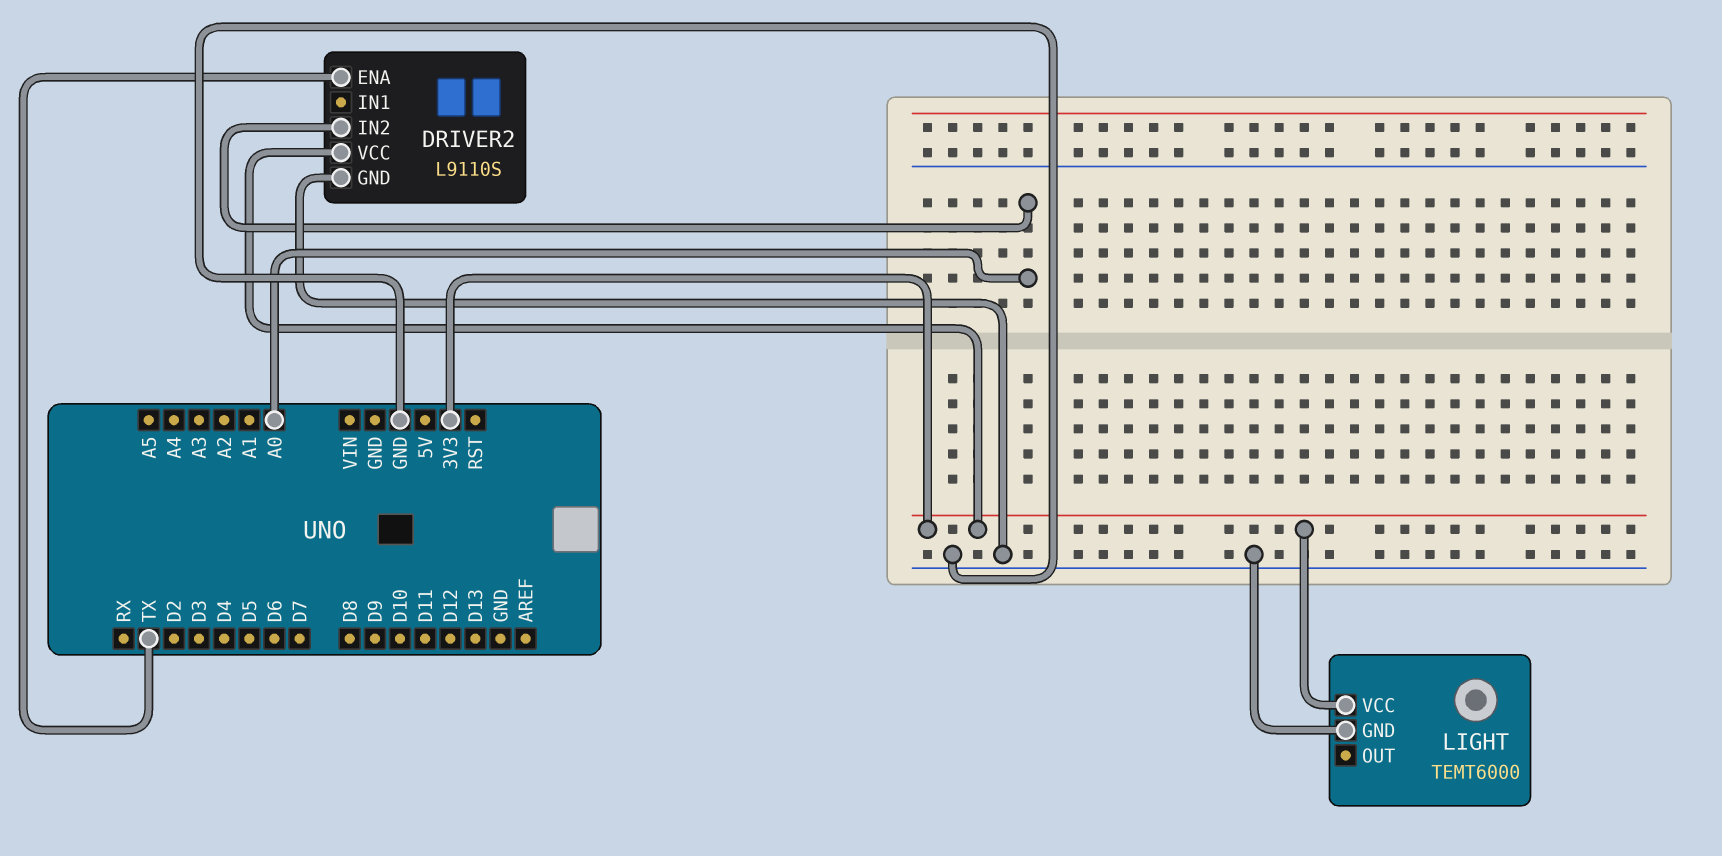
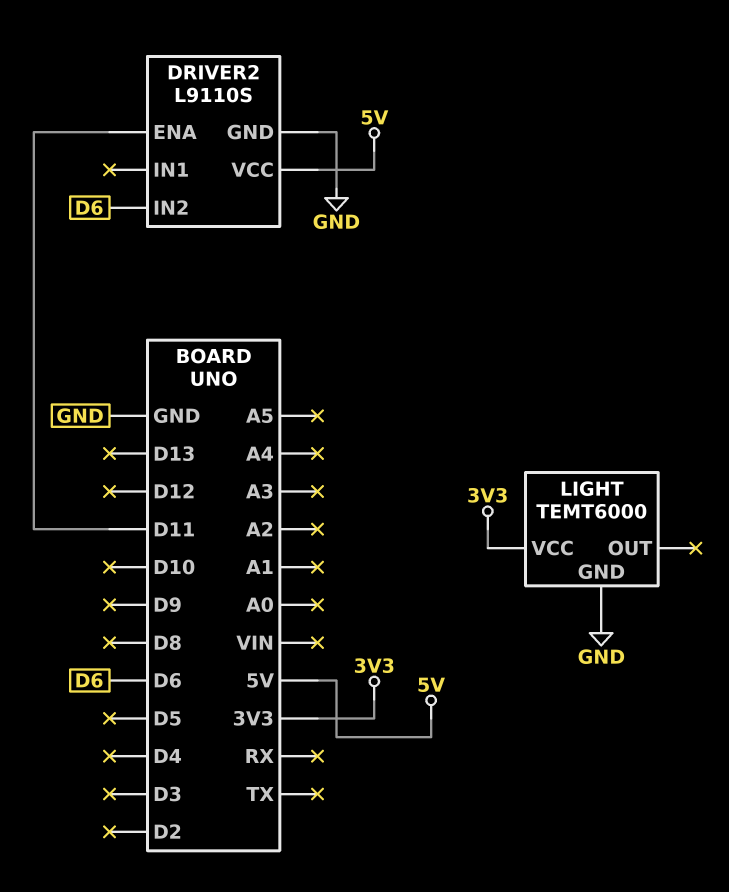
DRIVER2 pin ENA: TX -> D11
DRIVER2 pin IN2: A0 -> D6
DRIVER2 pin VCC: 3V3 -> 5V

